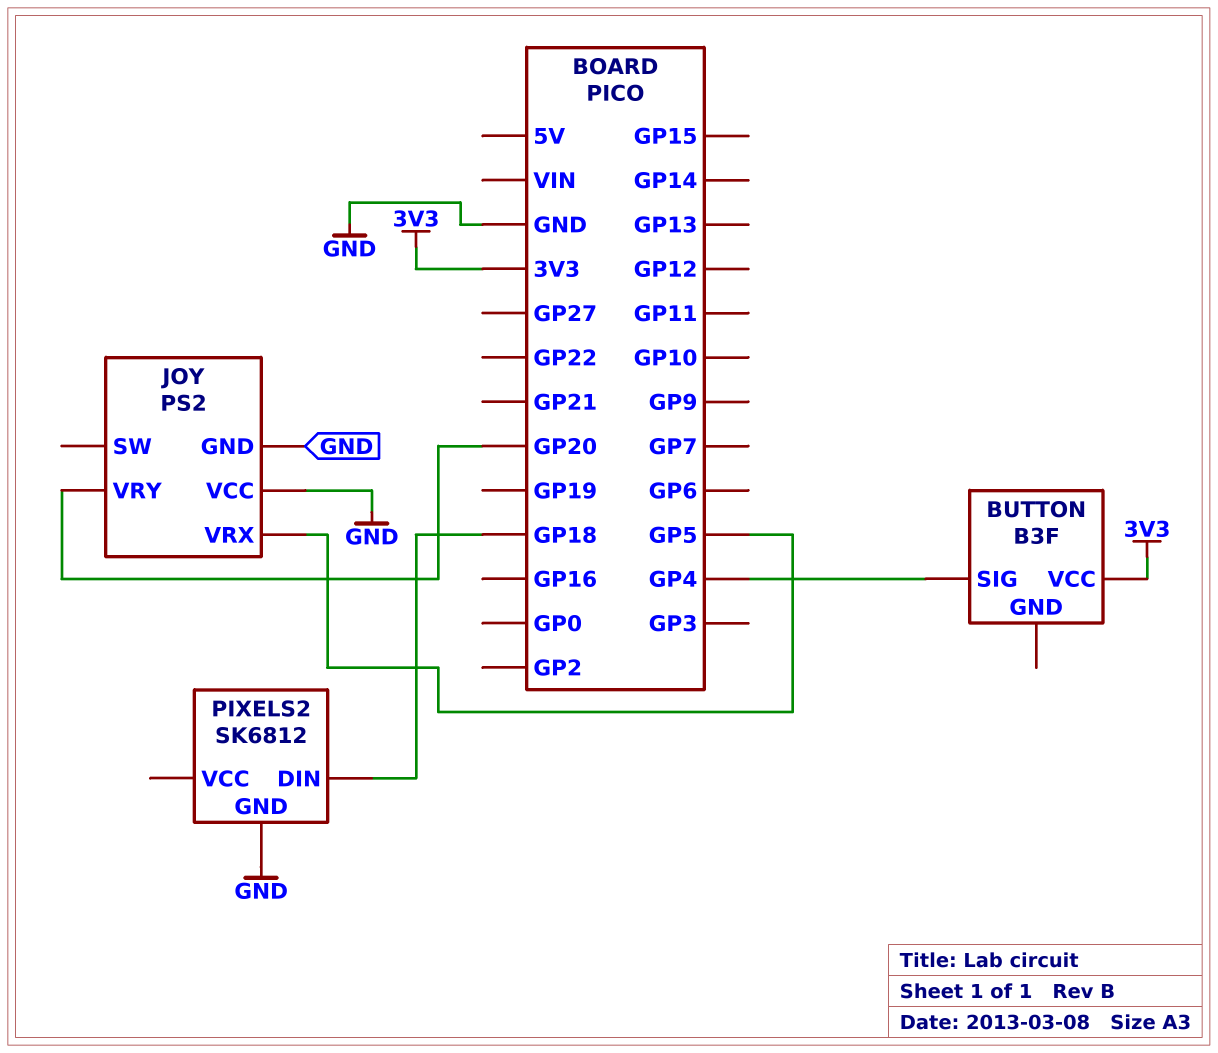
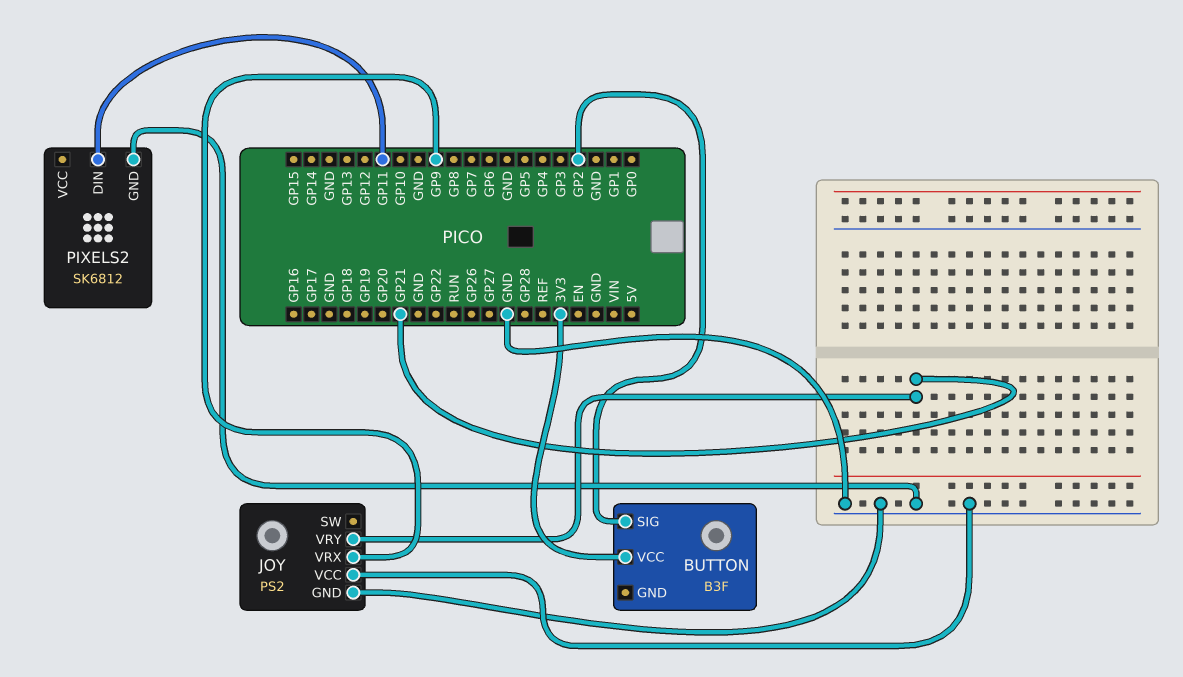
BUTTON pin SIG: GP4 -> GP2
JOY pin VRX: GP5 -> GP9
JOY pin VRY: GP20 -> GP21
PIXELS2 pin DIN: GP18 -> GP11

